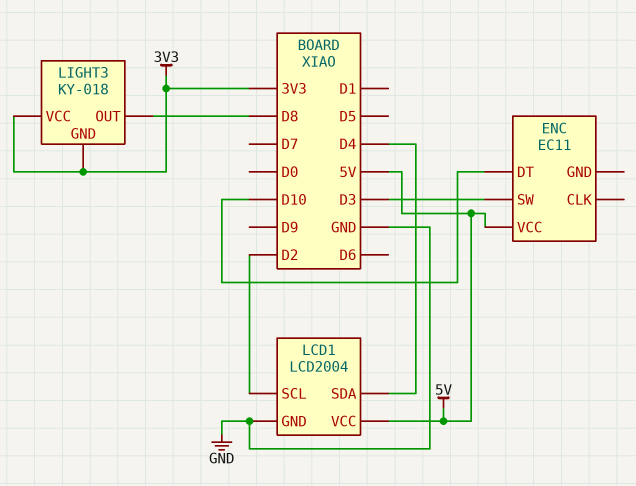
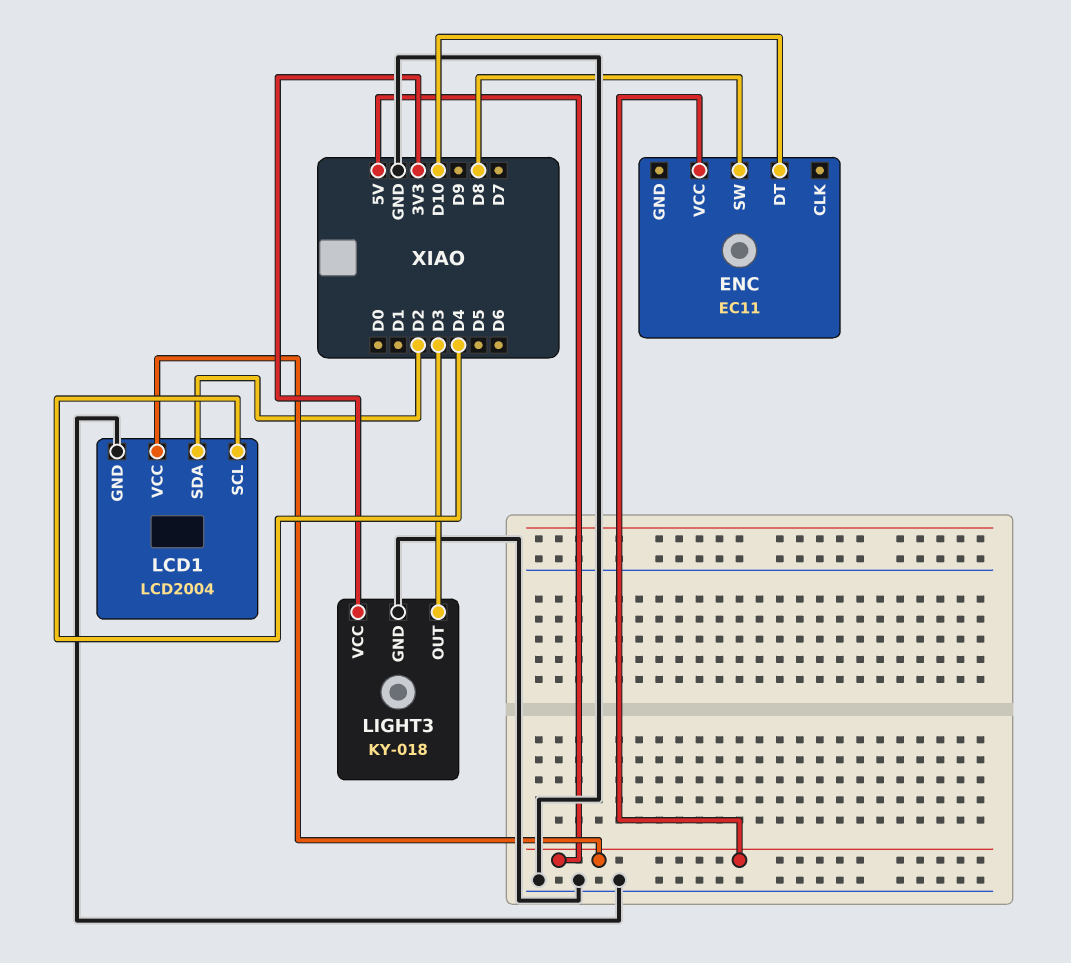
ENC pin SW: D3 -> D8
LCD1 pin SCL: D2 -> D4
LCD1 pin SDA: D4 -> D2
LIGHT3 pin GND: 3V3 -> GND
LIGHT3 pin OUT: D8 -> D3

